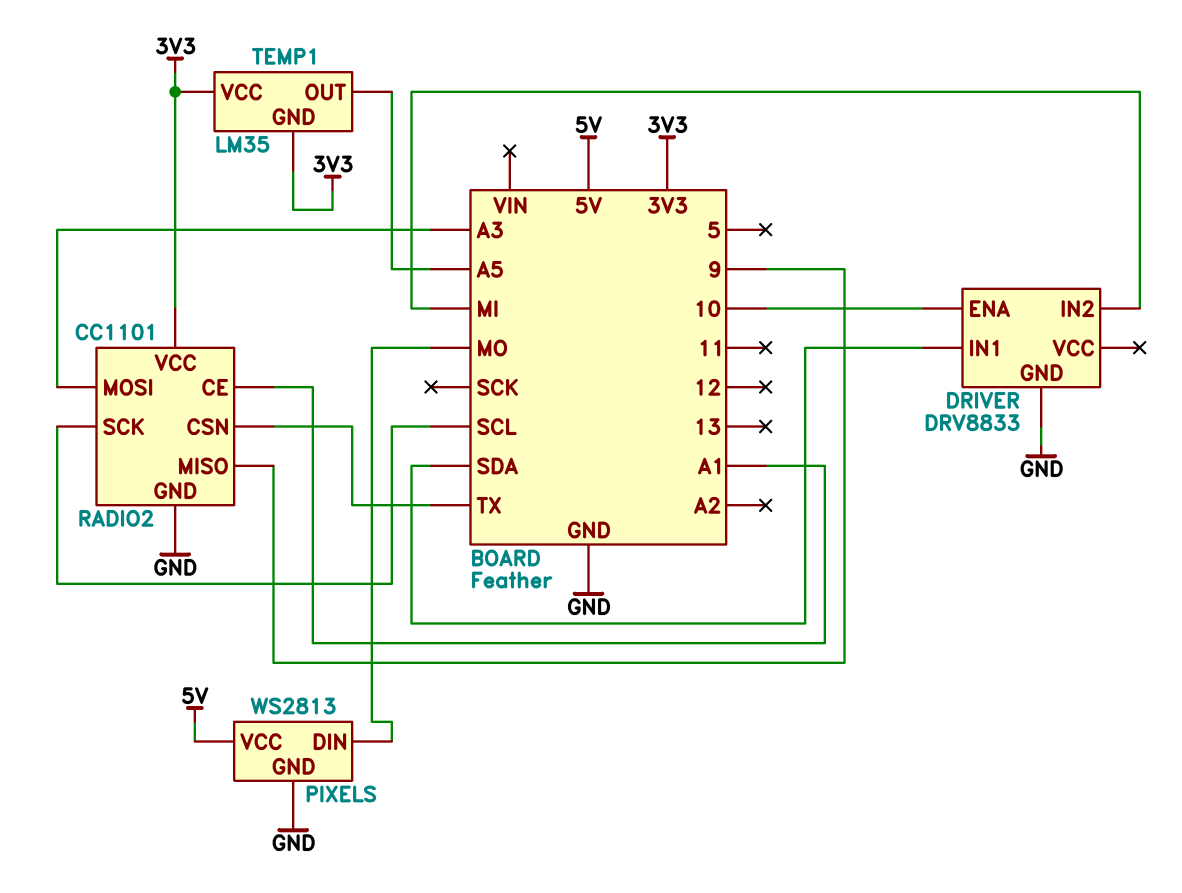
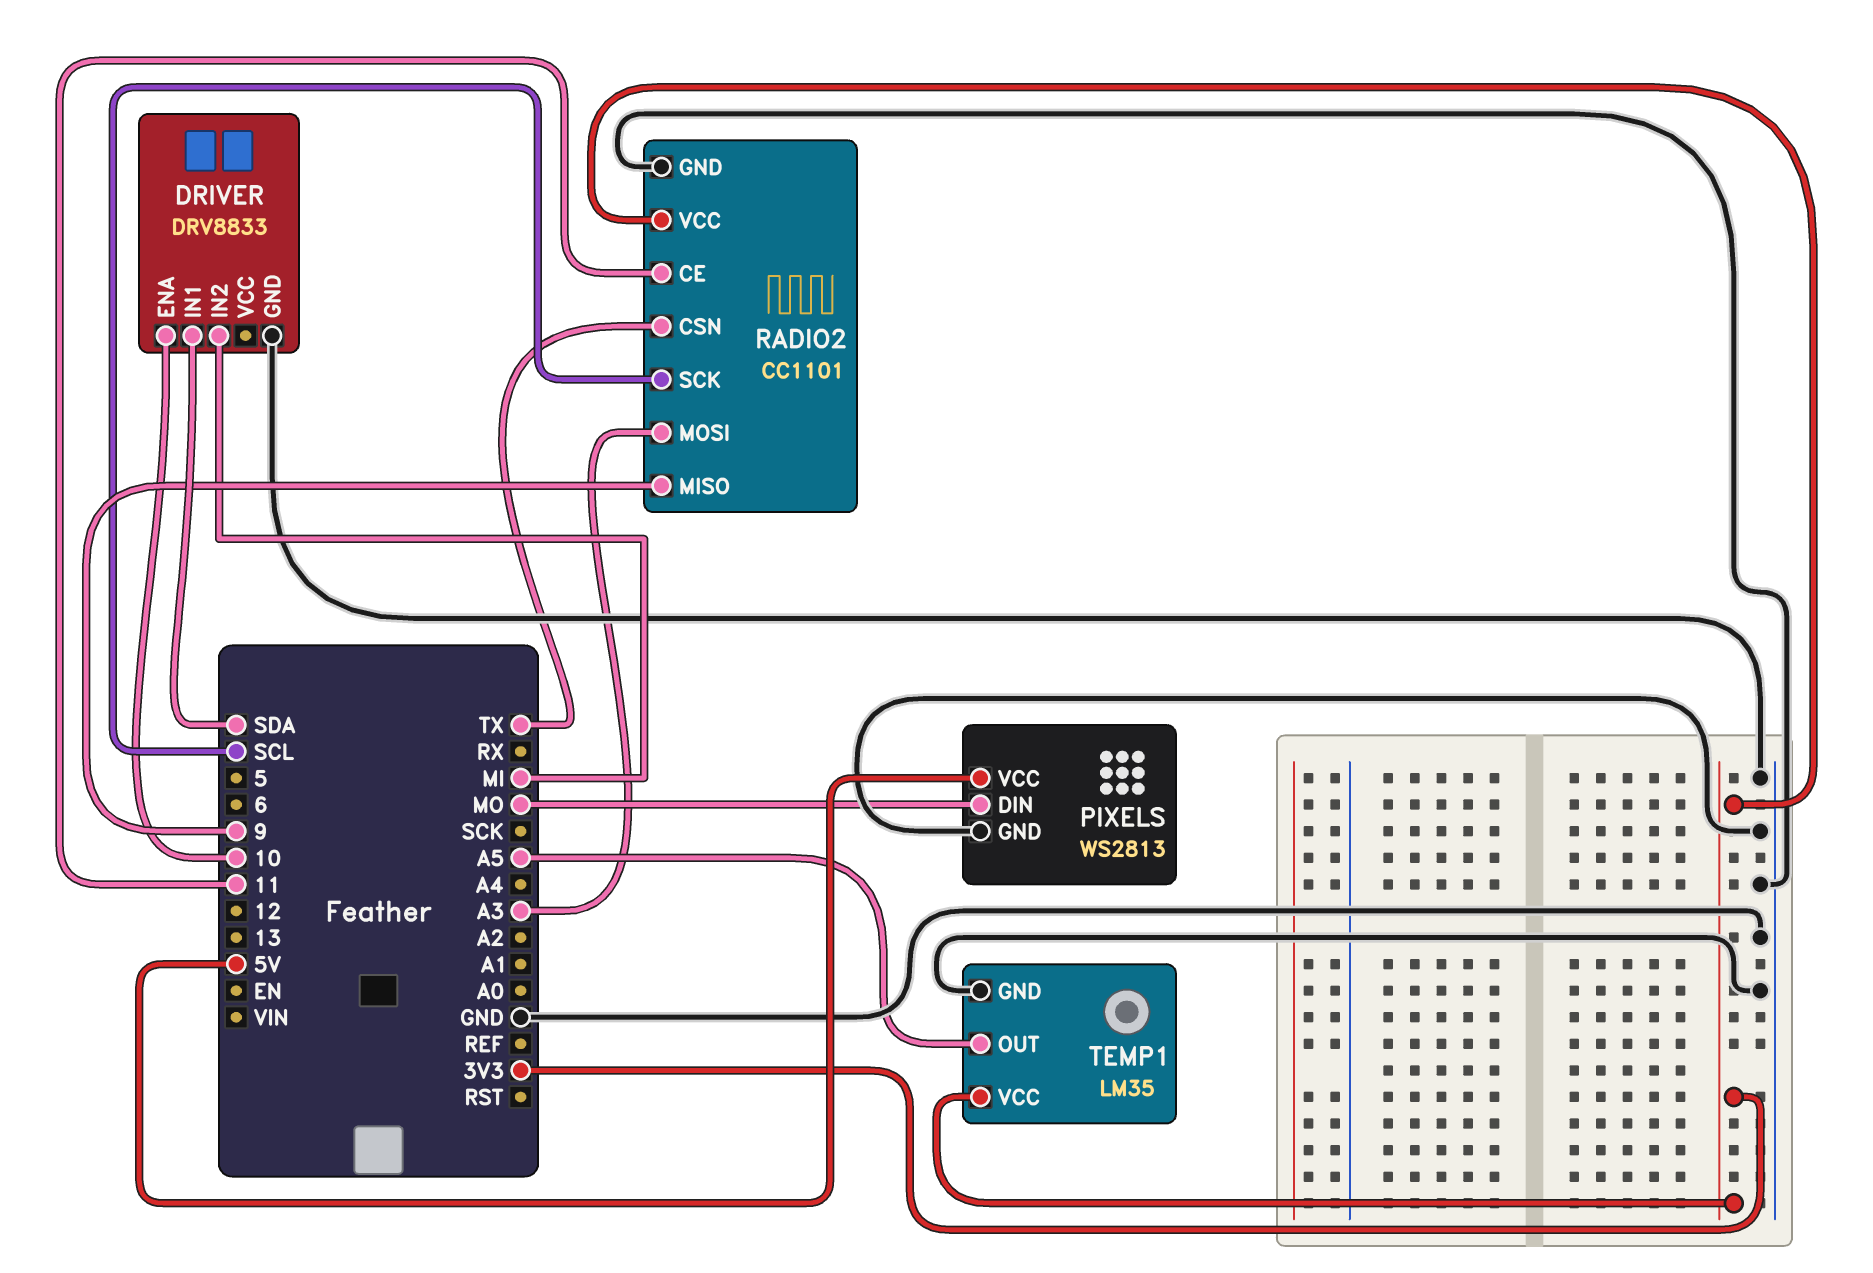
RADIO2 pin CE: A1 -> 11
TEMP1 pin GND: 3V3 -> GND

